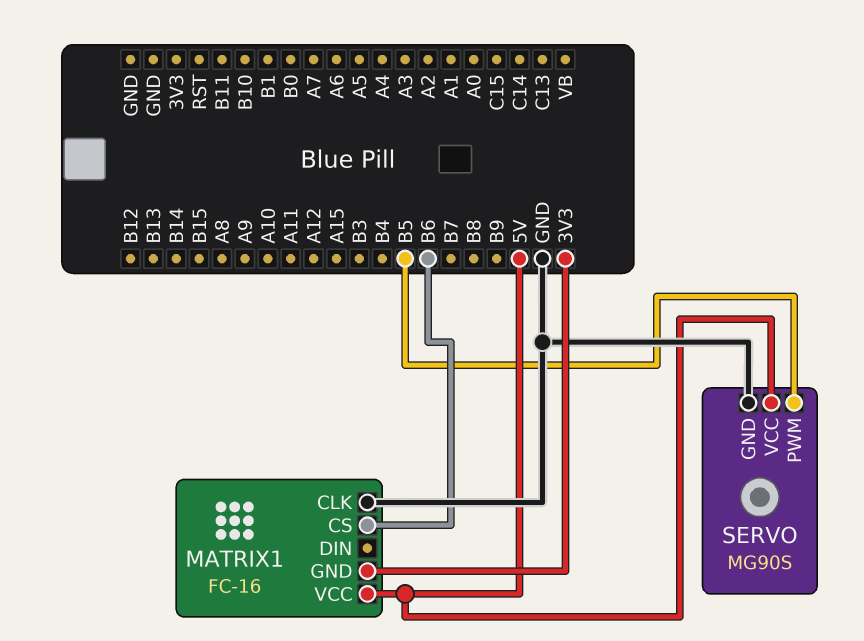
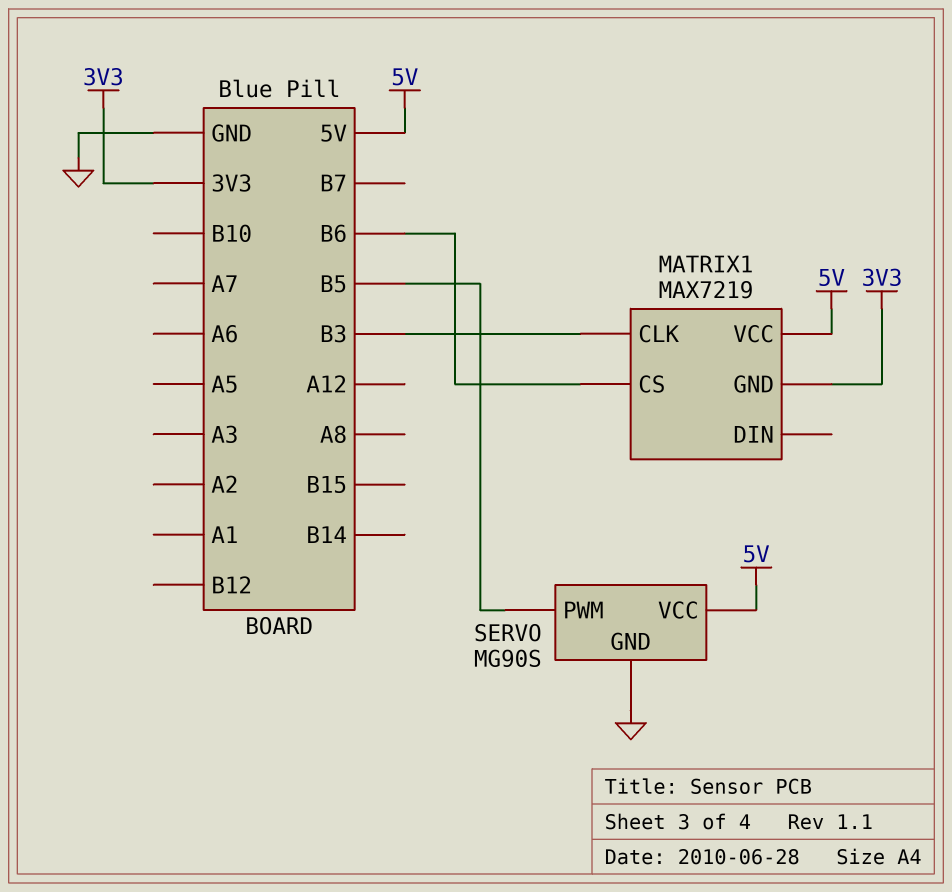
MATRIX1: FC-16 -> MAX7219
MATRIX1 pin CLK: GND -> B3

